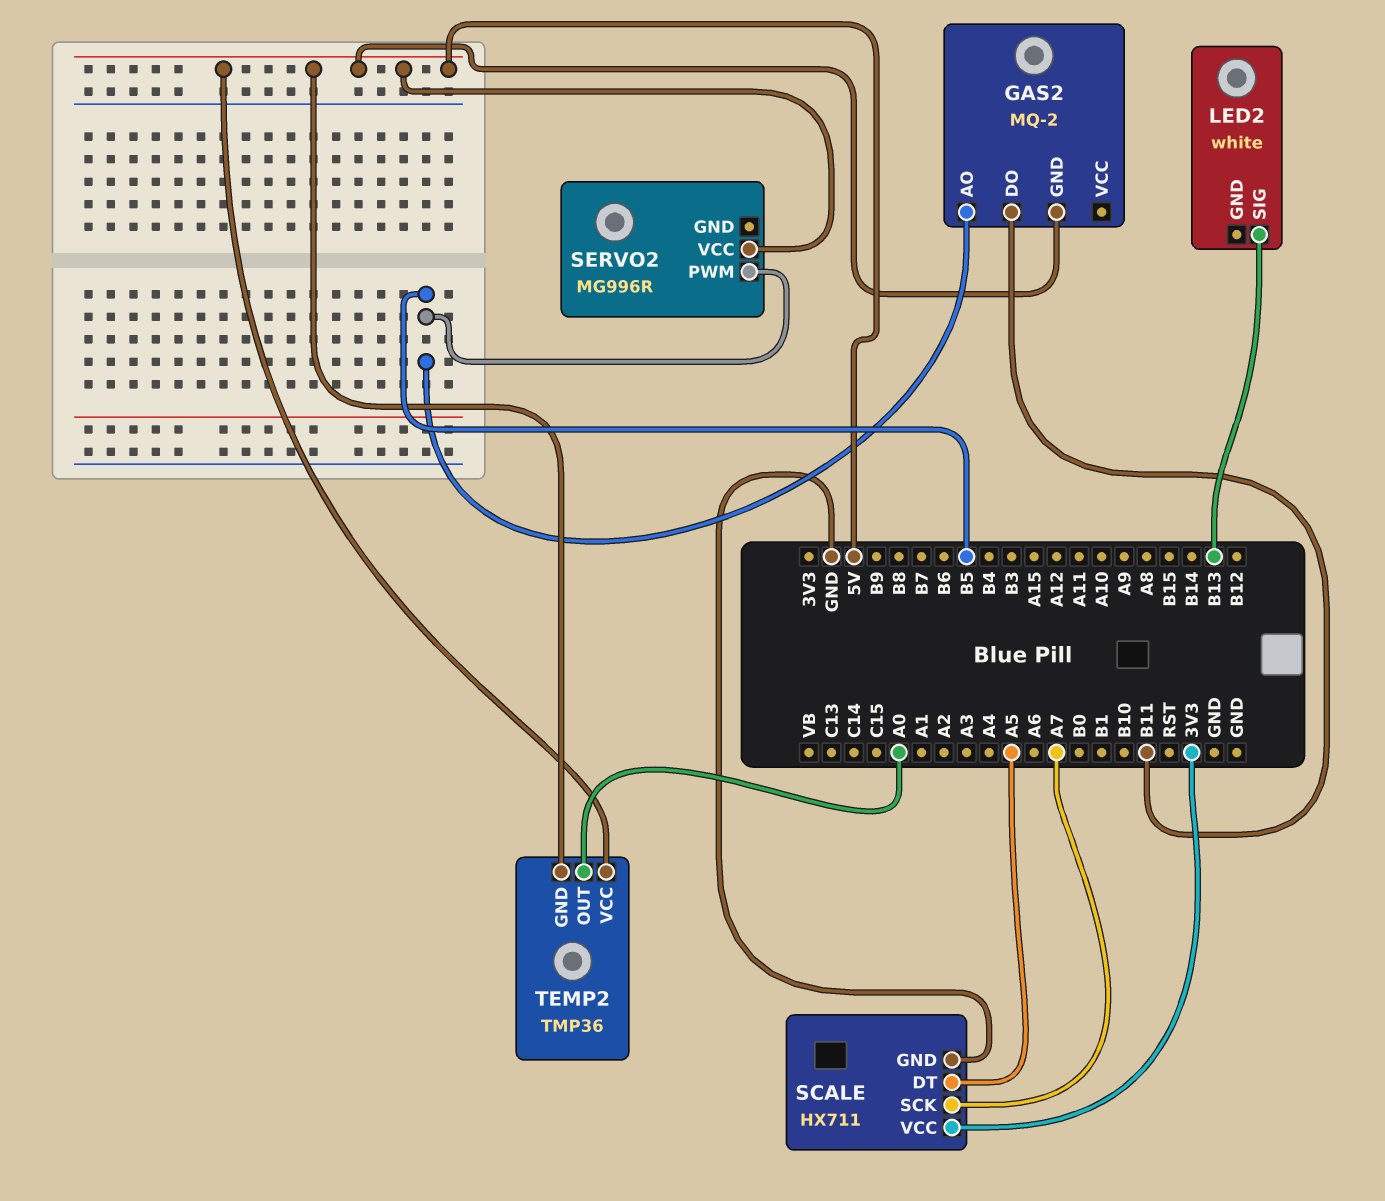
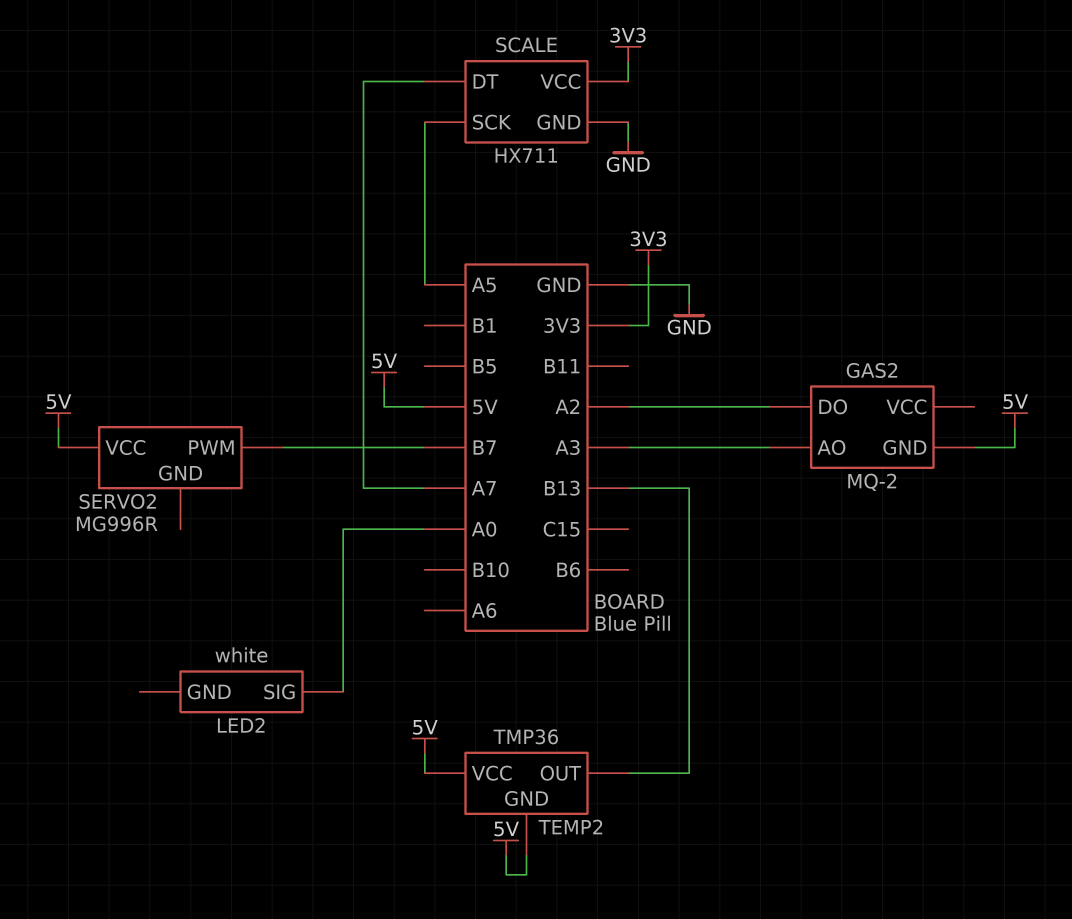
GAS2 pin AO: B5 -> A3
GAS2 pin DO: B11 -> A2
LED2 pin SIG: B13 -> A0
SCALE pin DT: A5 -> A7
SCALE pin SCK: A7 -> A5
SERVO2 pin PWM: B5 -> B7
TEMP2 pin OUT: A0 -> B13

